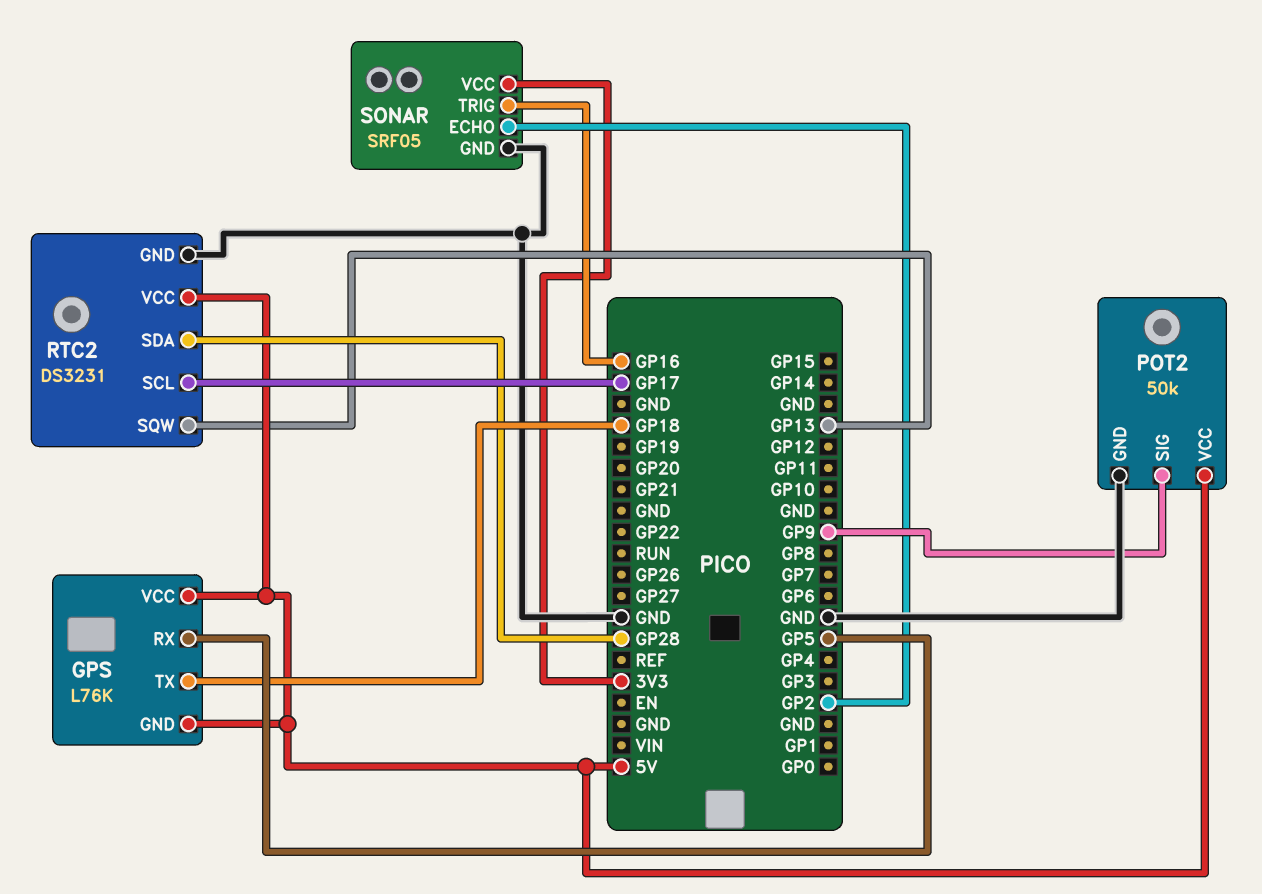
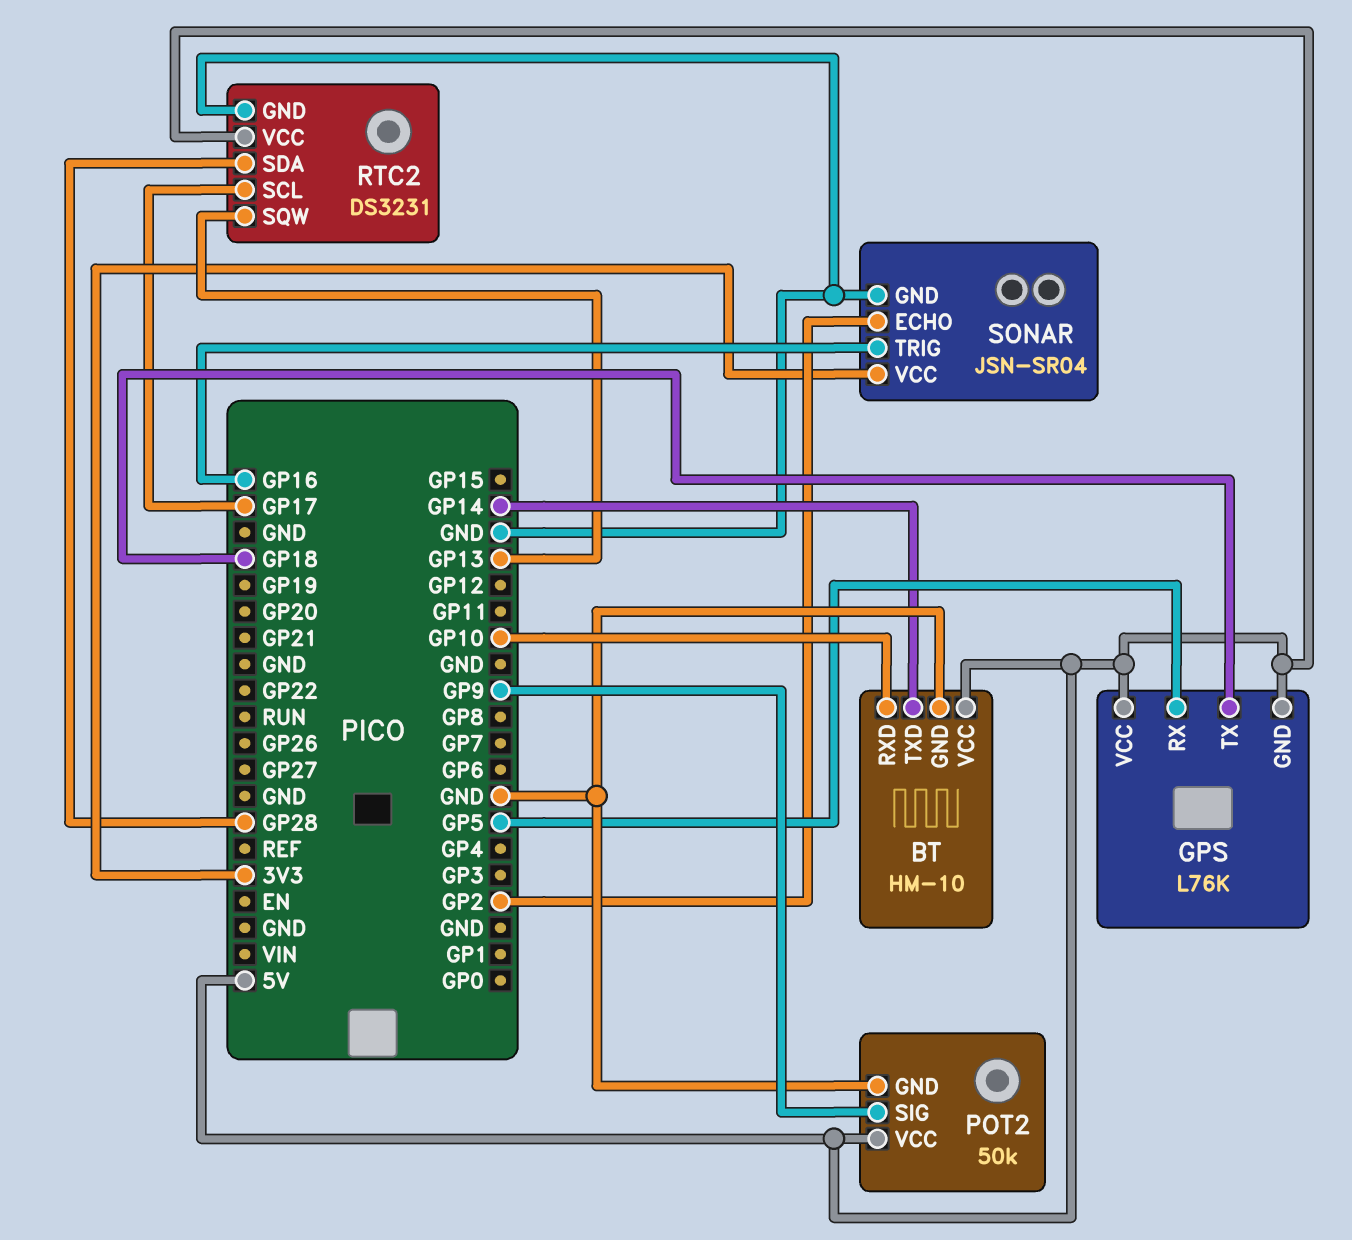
BT: none -> HM-10
BT pin GND: none -> GND
BT pin RXD: none -> GP10
BT pin TXD: none -> GP14
BT pin VCC: none -> 5V
SONAR: SRF05 -> JSN-SR04

